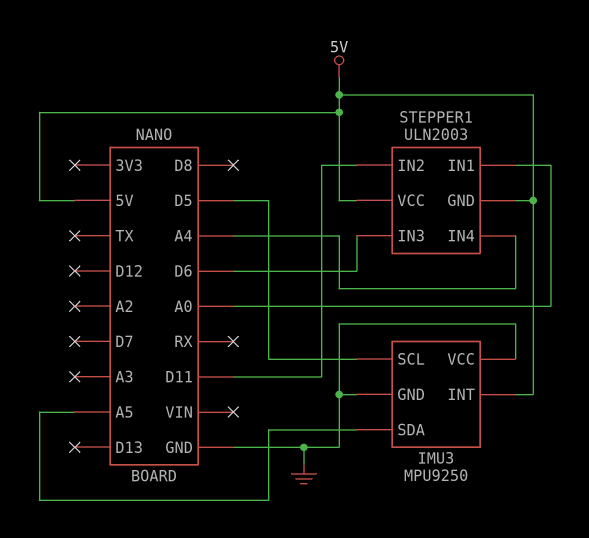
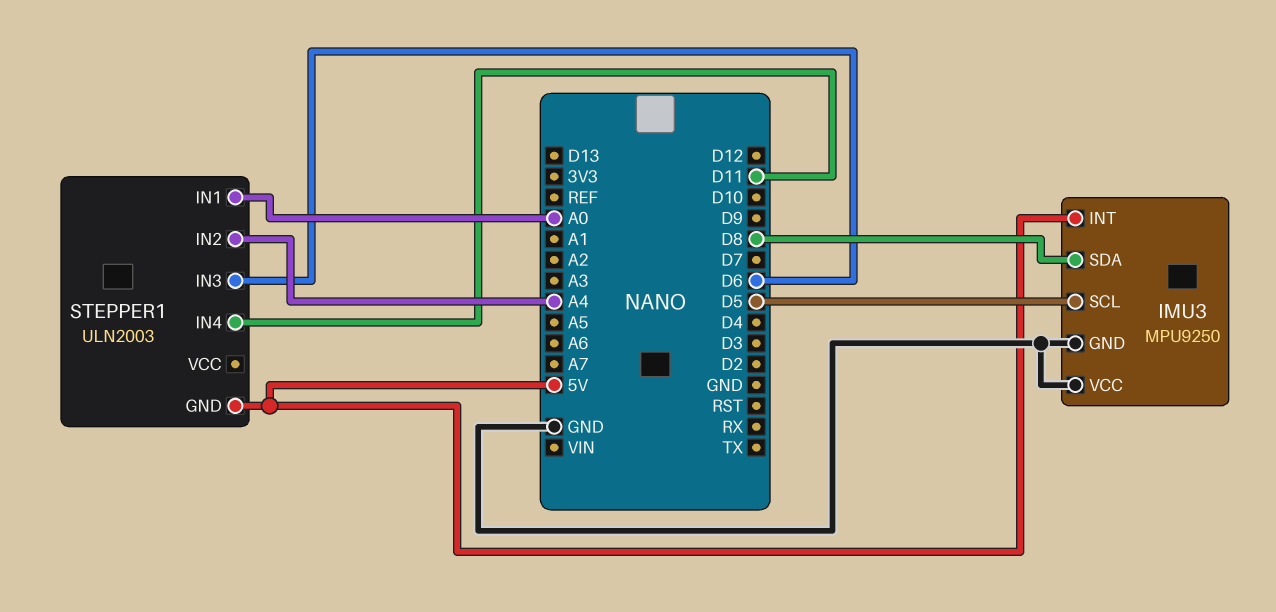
IMU3 pin SDA: A5 -> D8
STEPPER1 pin IN2: D11 -> A4
STEPPER1 pin IN4: A4 -> D11
STEPPER1 pin VCC: 5V -> none

